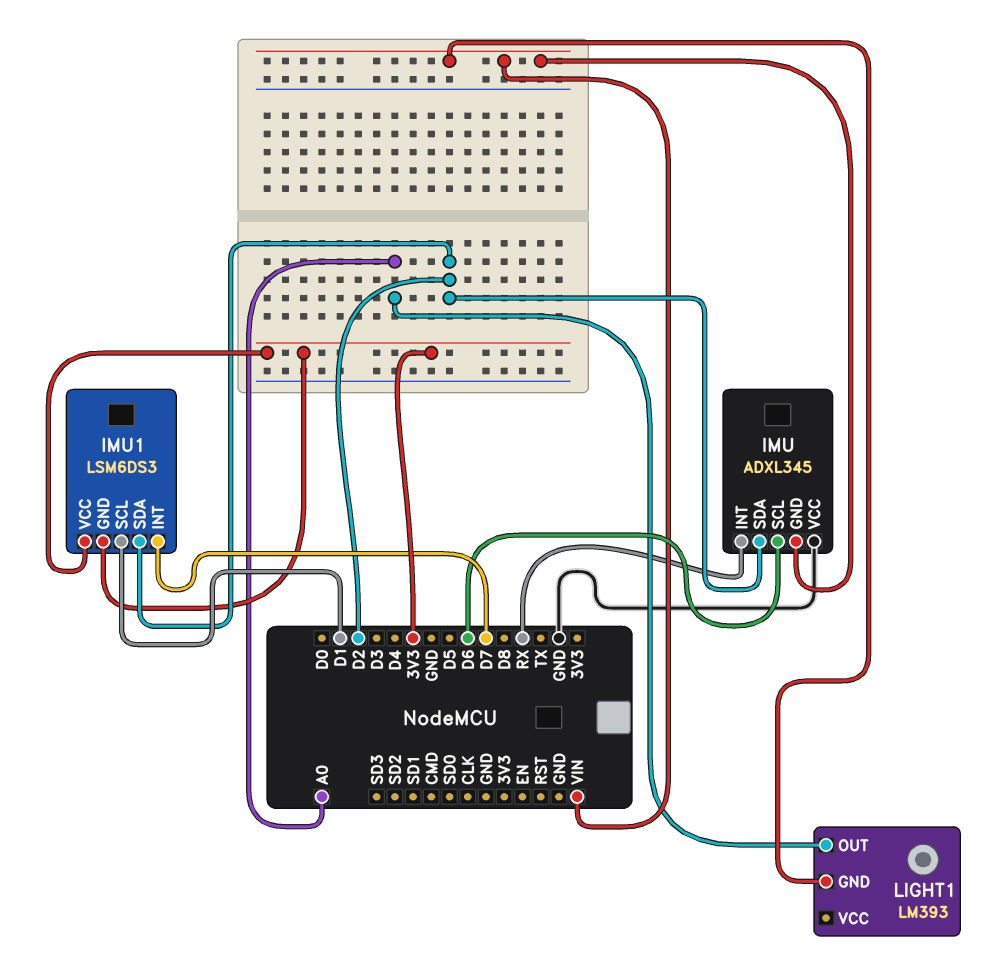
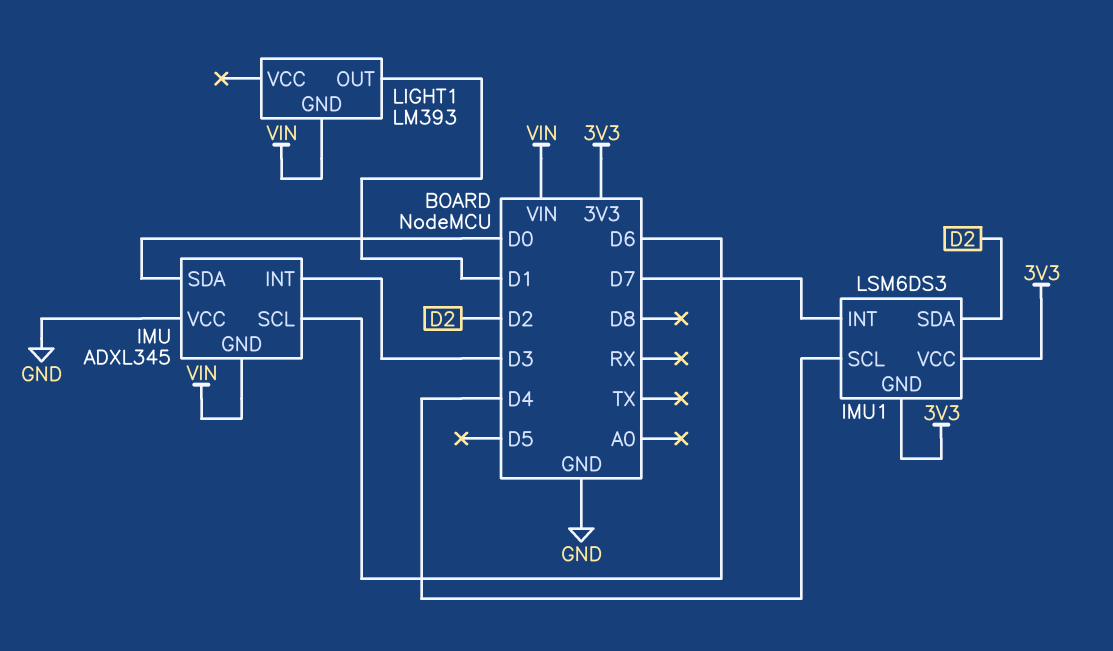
IMU pin INT: RX -> D3
IMU pin SDA: D2 -> D0
IMU1 pin SCL: D1 -> D4
LIGHT1 pin OUT: A0 -> D1

